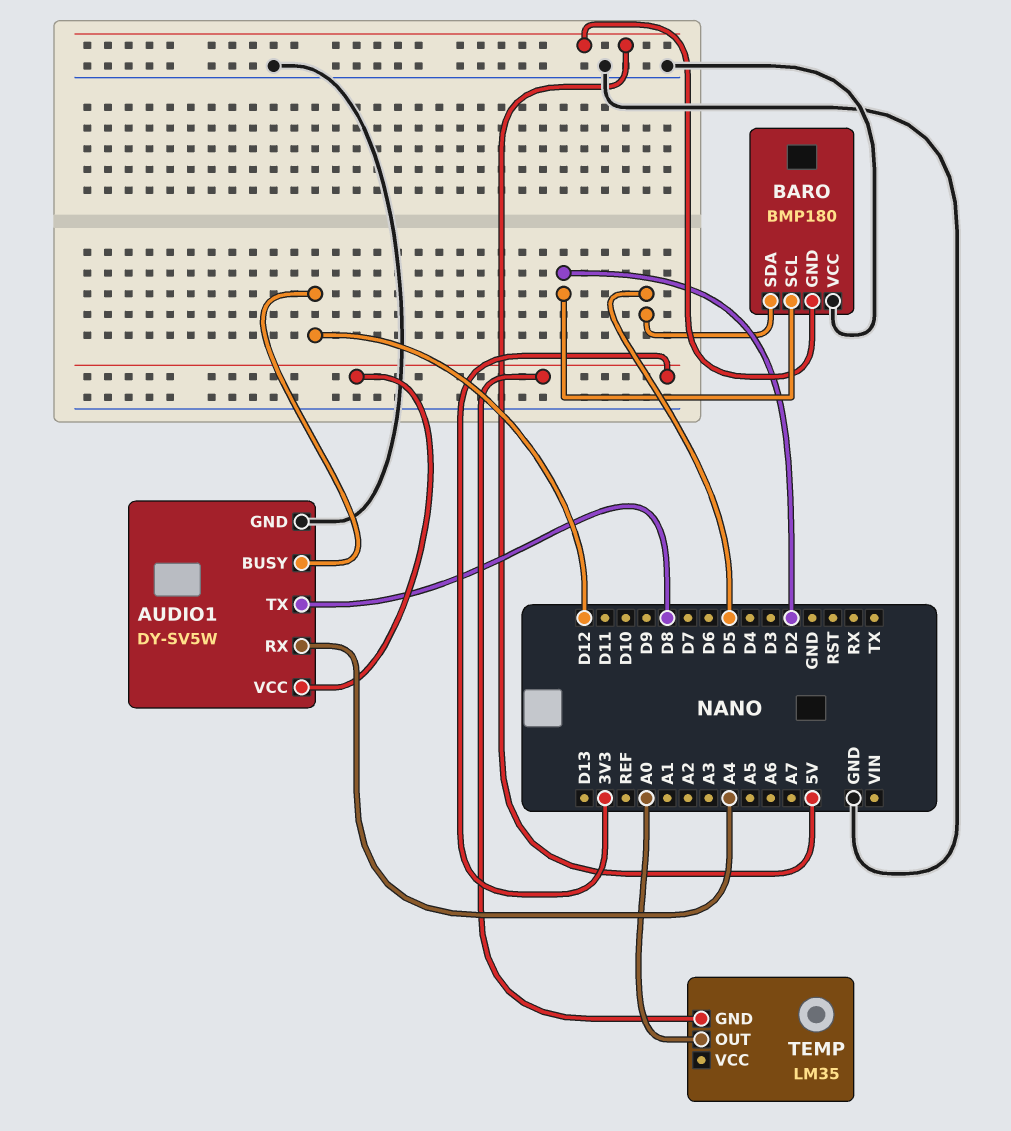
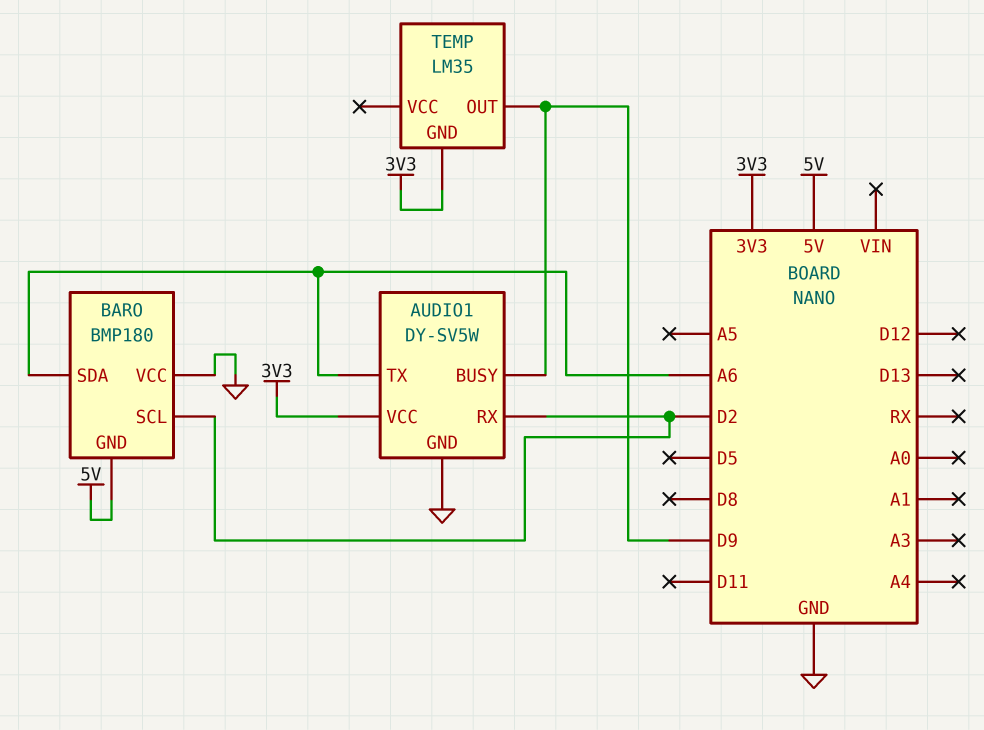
AUDIO1 pin BUSY: D12 -> D9
AUDIO1 pin RX: A4 -> D2
AUDIO1 pin TX: D8 -> A6
BARO pin SDA: D5 -> A6
TEMP pin OUT: A0 -> D9

